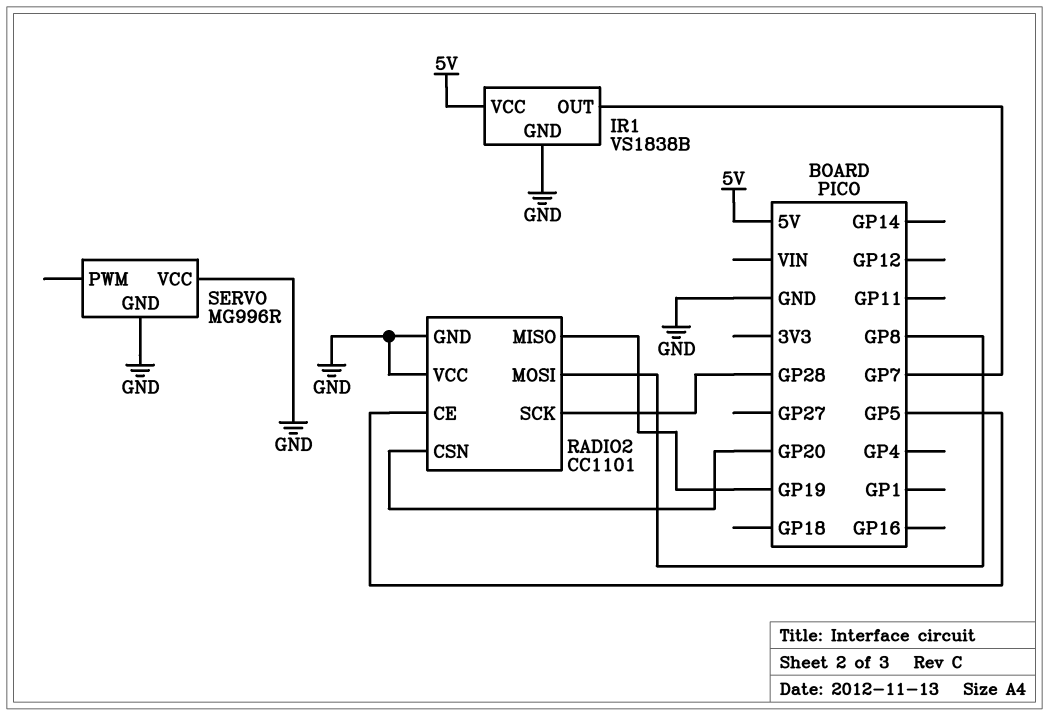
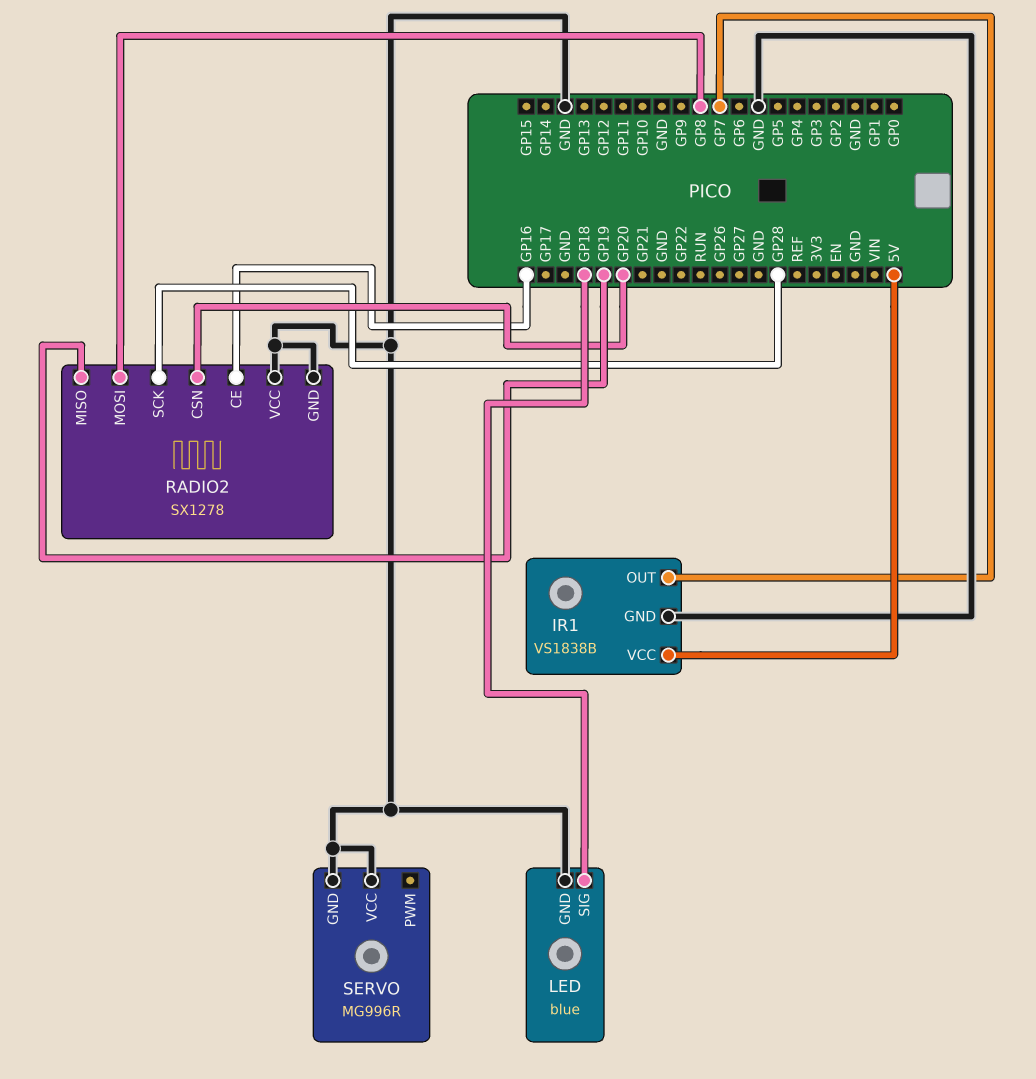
LED: none -> blue
LED pin GND: none -> GND
LED pin SIG: none -> GP18
RADIO2: CC1101 -> SX1278
RADIO2 pin CE: GP5 -> GP16

